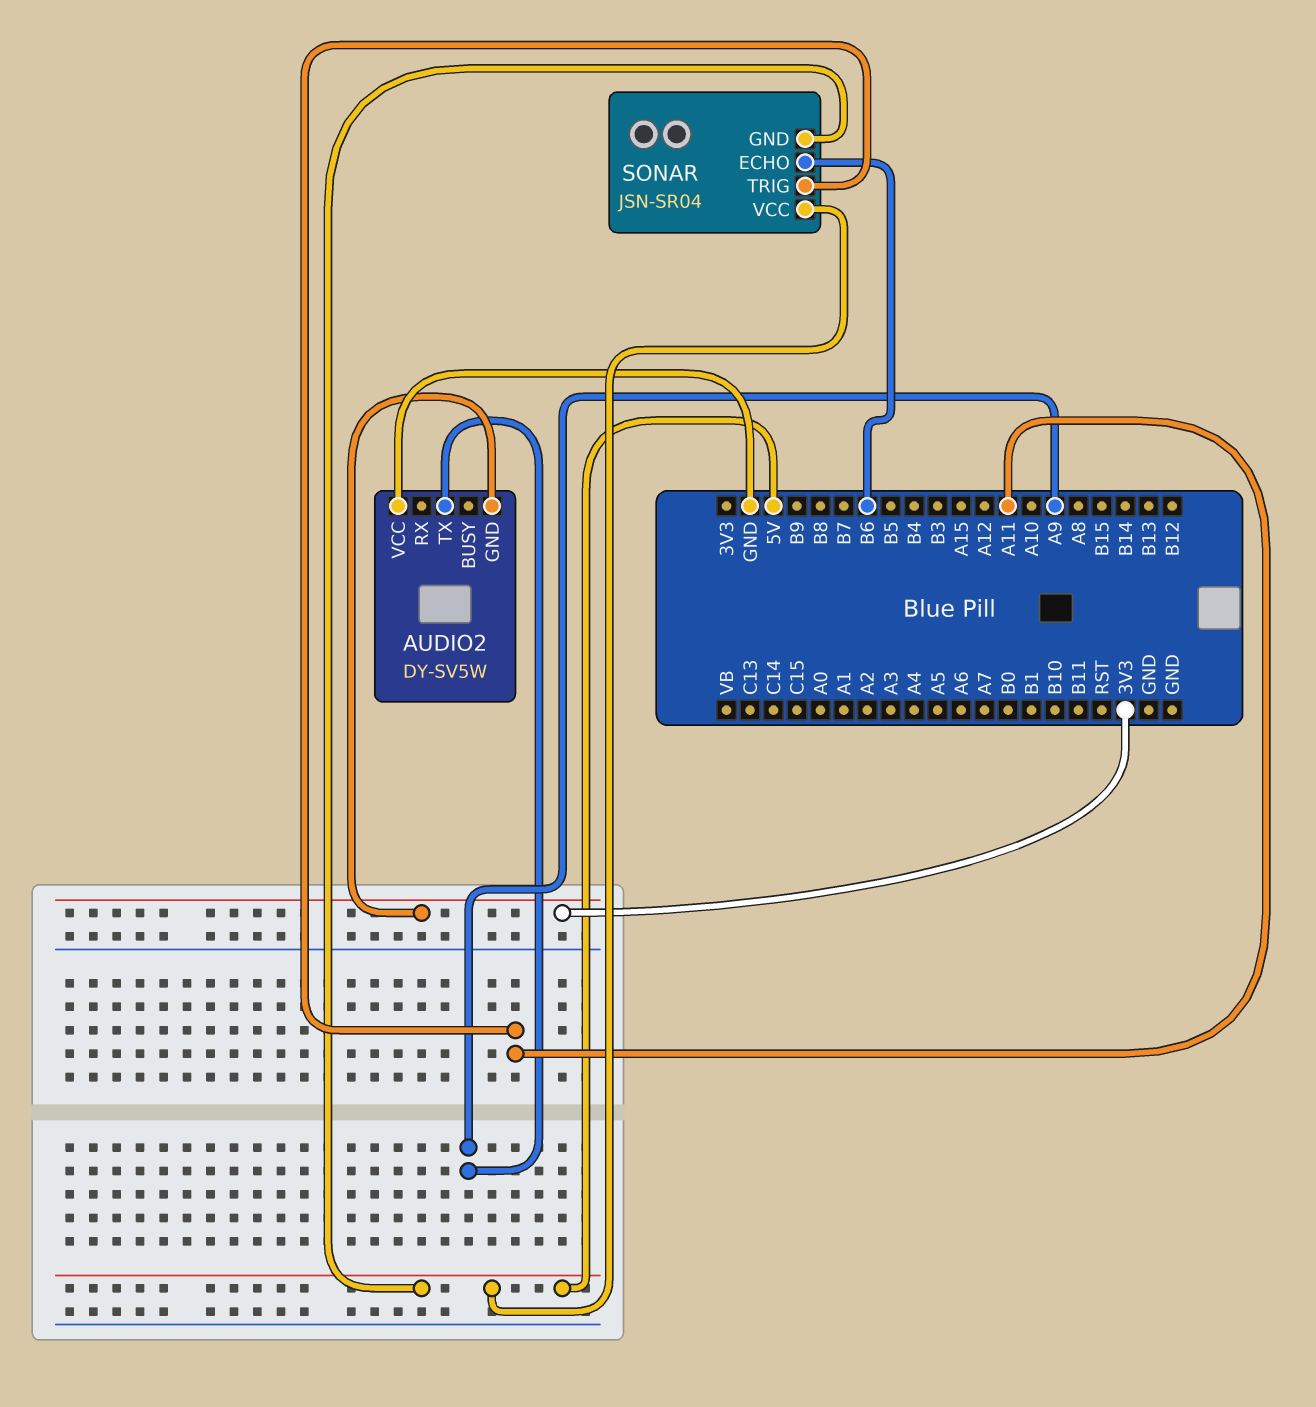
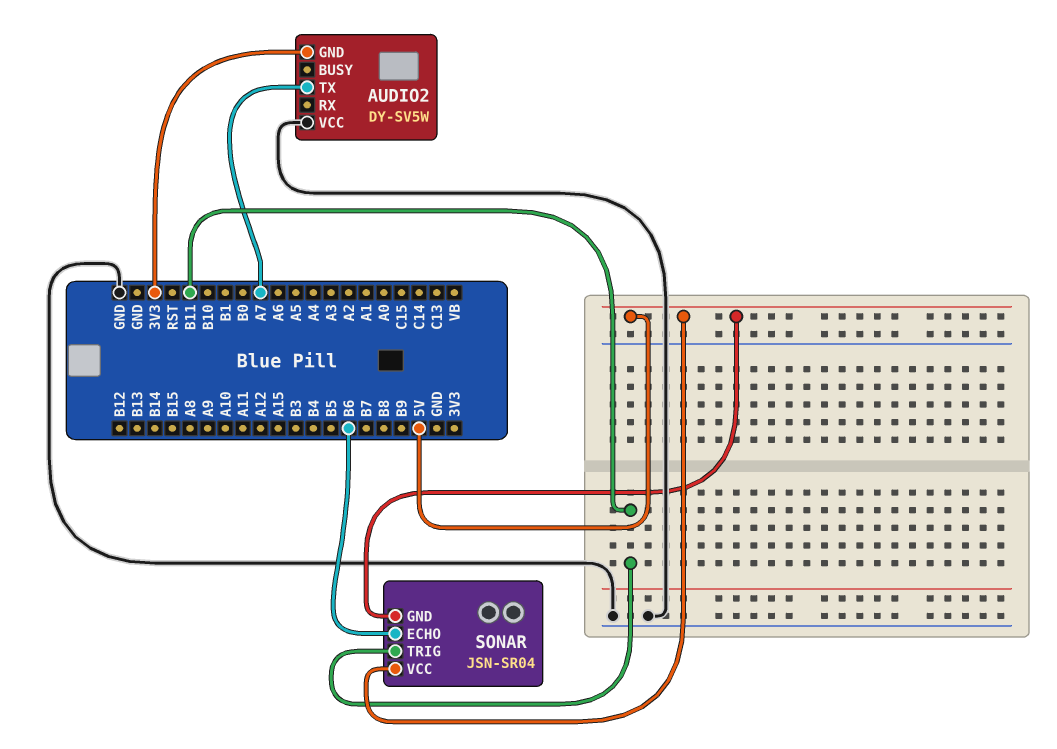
AUDIO2 pin TX: A9 -> A7
SONAR pin TRIG: A11 -> B11

